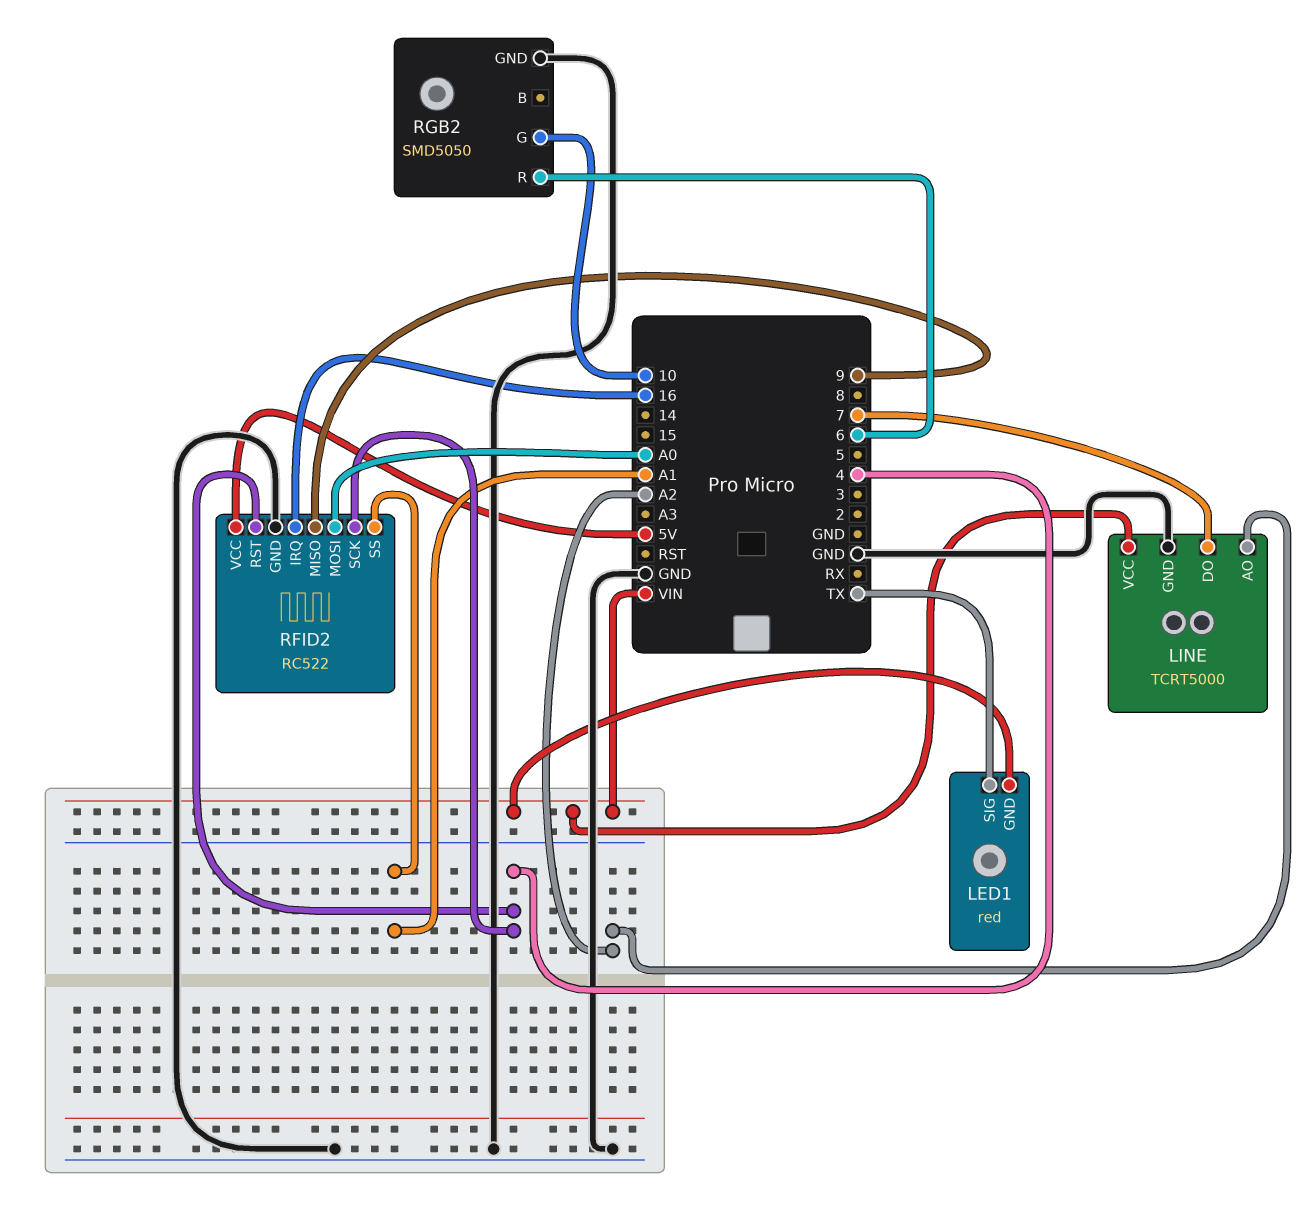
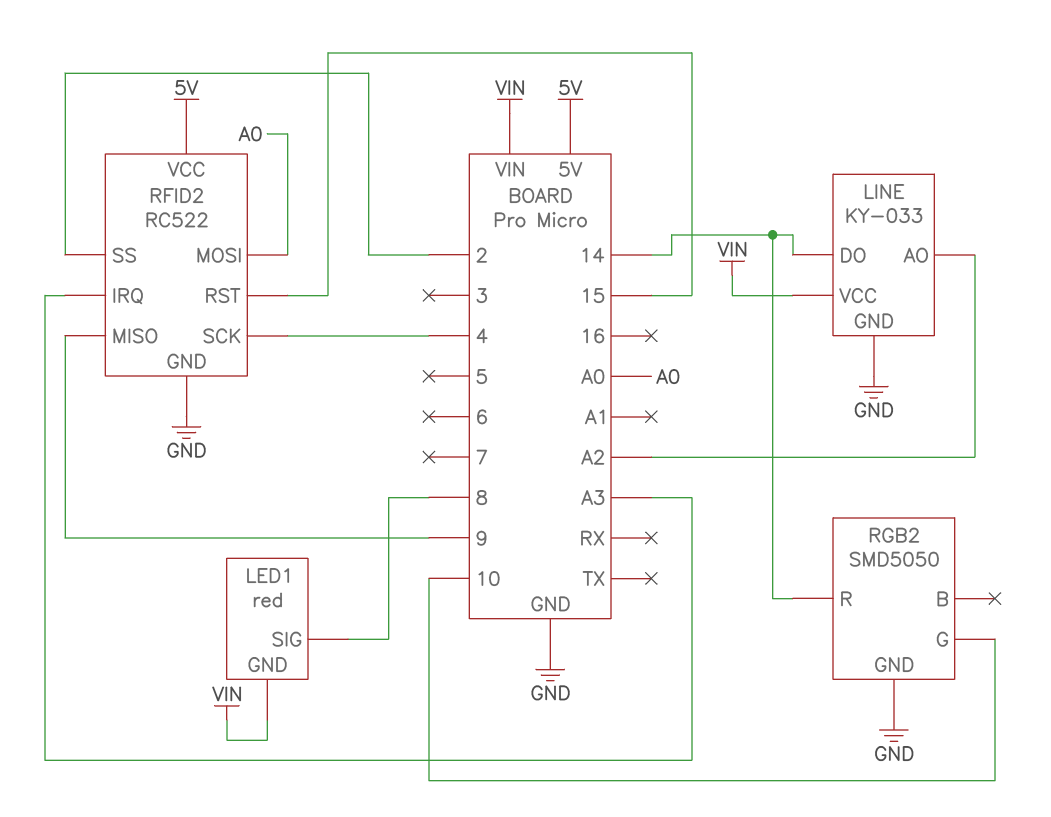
LED1 pin SIG: TX -> 8
LINE: TCRT5000 -> KY-033
LINE pin DO: 7 -> 14
RFID2 pin IRQ: 16 -> A3
RFID2 pin RST: 4 -> 15
RFID2 pin SS: A1 -> 2
RGB2 pin R: 6 -> 14

